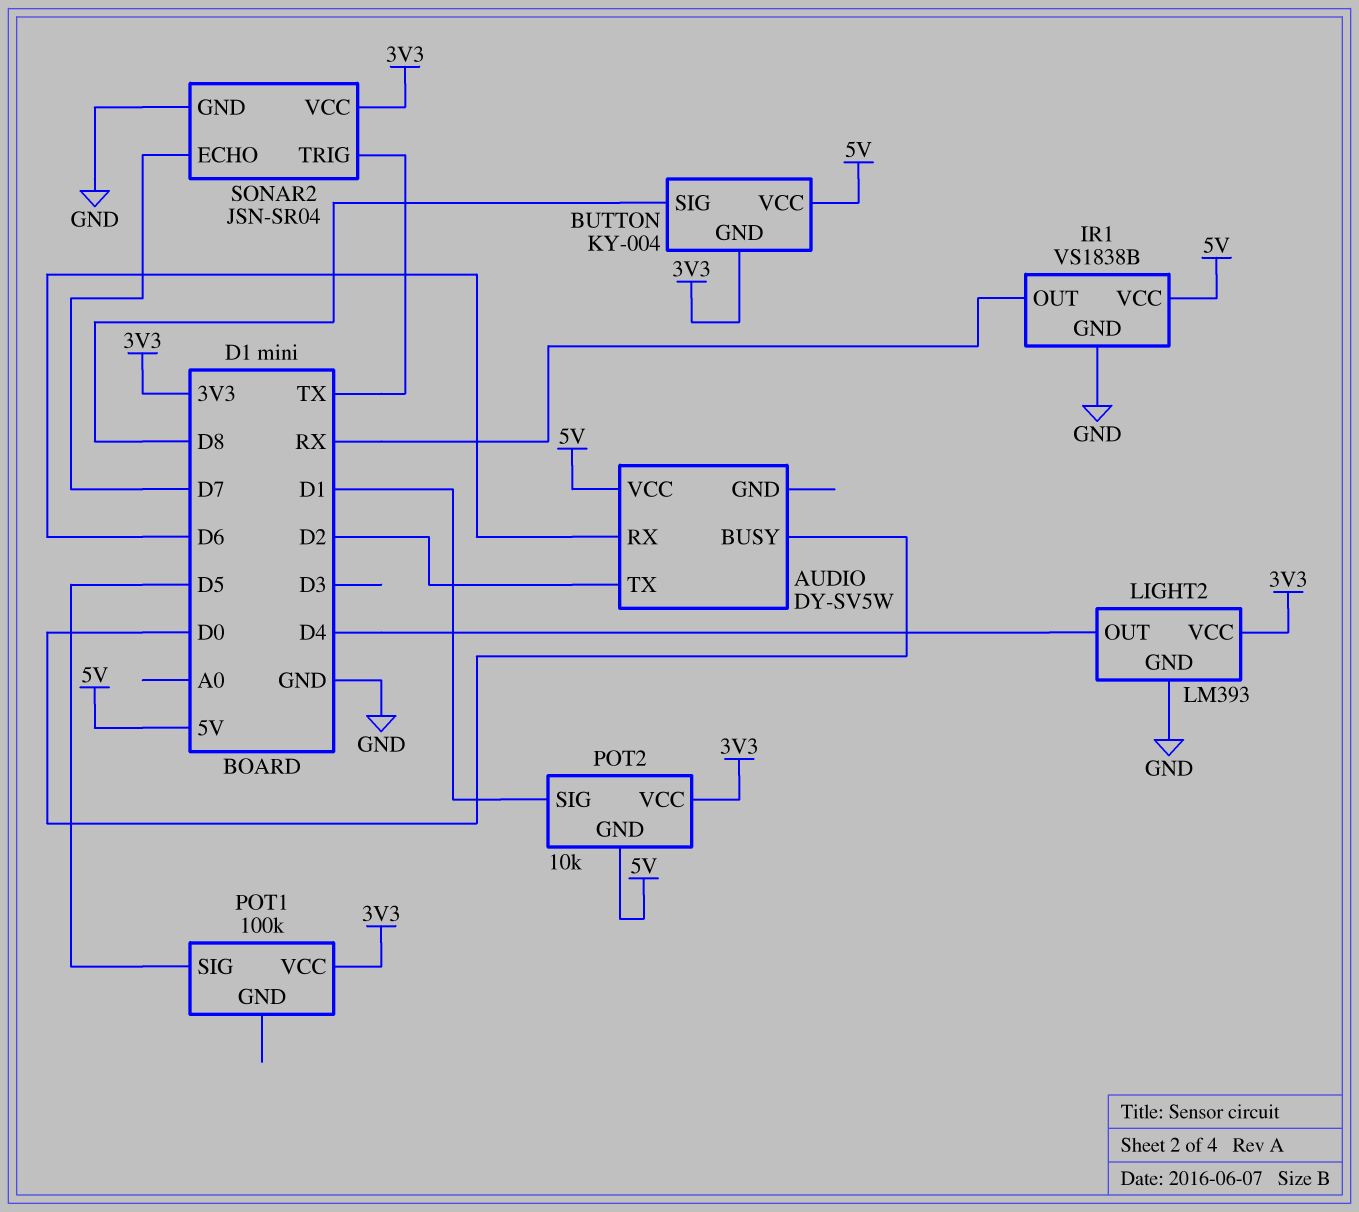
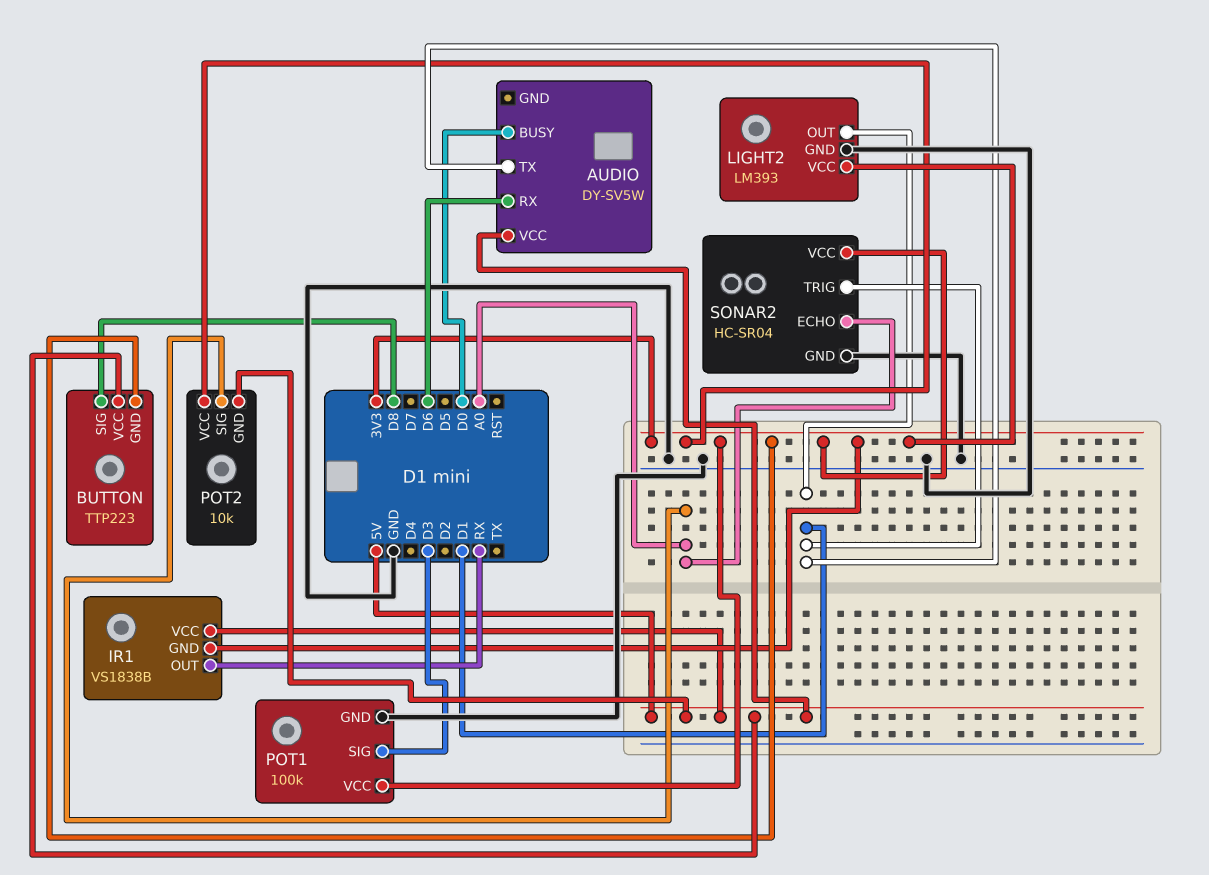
AUDIO pin TX: D2 -> D1
BUTTON: KY-004 -> TTP223
IR1 pin GND: GND -> 3V3
LIGHT2 pin OUT: D4 -> D1
POT1 pin GND: none -> GND
POT1 pin SIG: D5 -> D3
POT2 pin SIG: D1 -> A0
SONAR2: JSN-SR04 -> HC-SR04
SONAR2 pin ECHO: D7 -> A0
SONAR2 pin TRIG: TX -> D1

